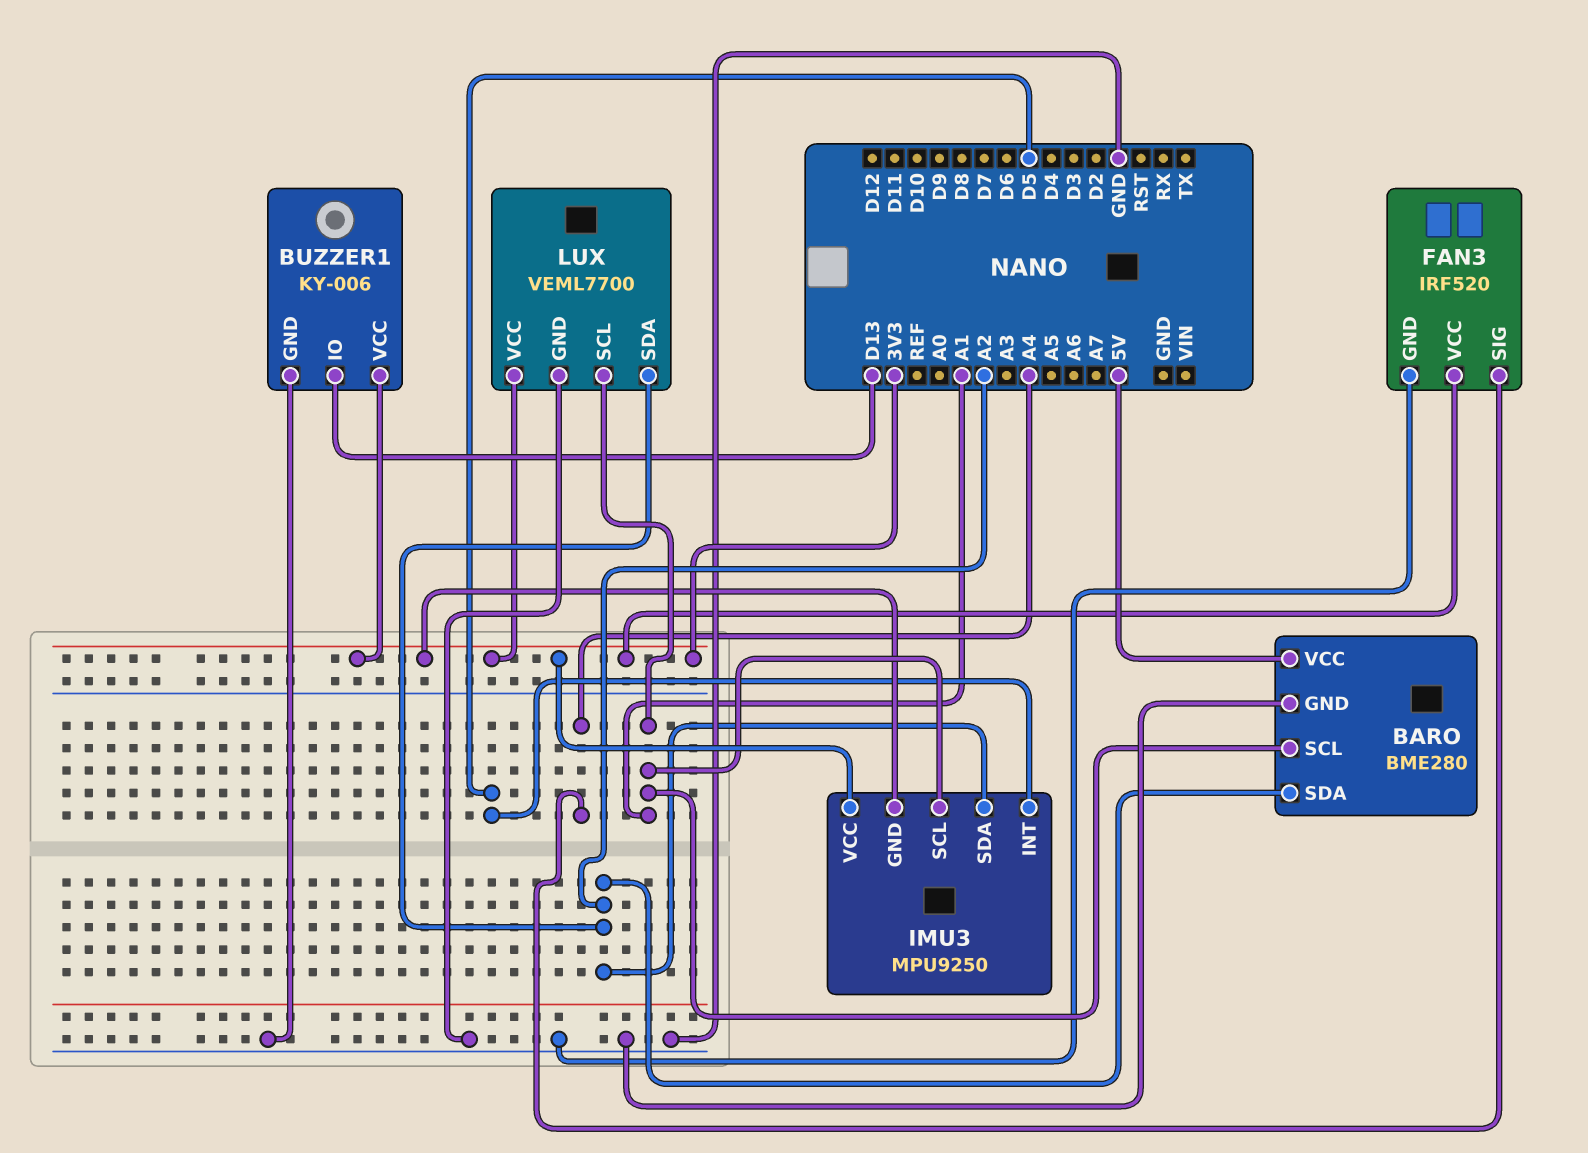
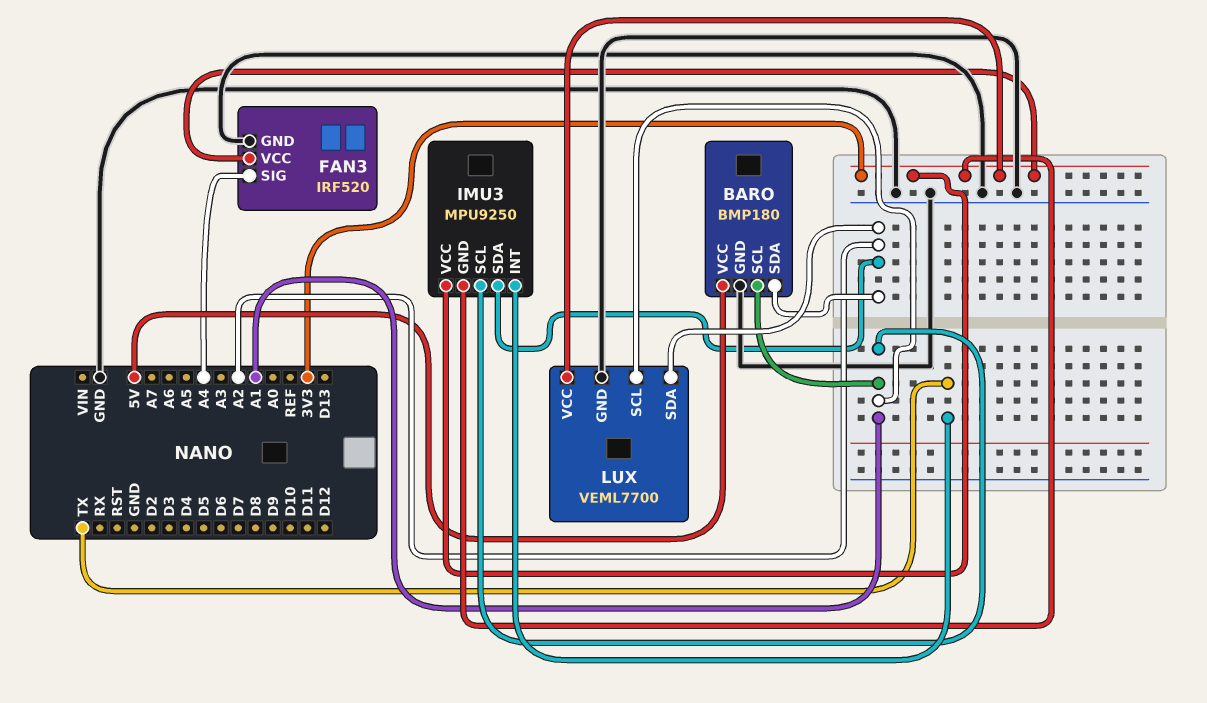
BARO: BME280 -> BMP180
BUZZER1: KY-006 -> none
BUZZER1 pin GND: GND -> none
BUZZER1 pin IO: D13 -> none
BUZZER1 pin VCC: 3V3 -> none
IMU3 pin INT: D5 -> TX

